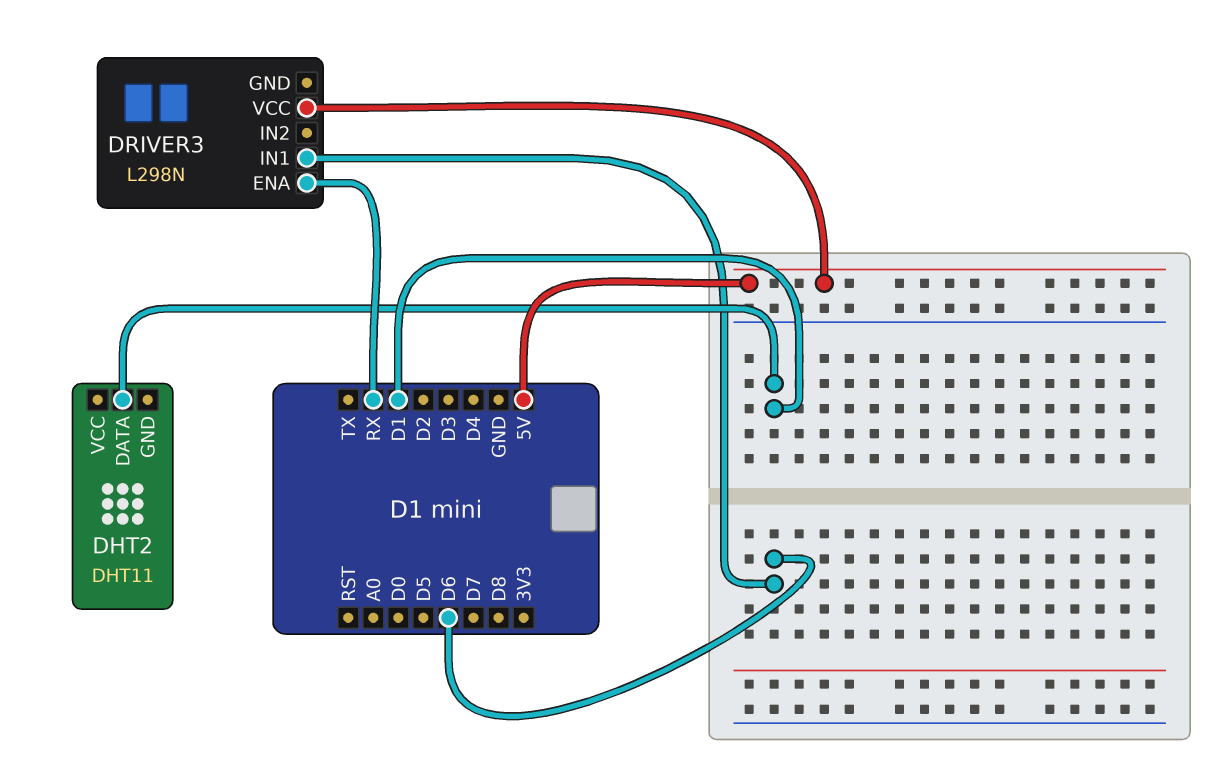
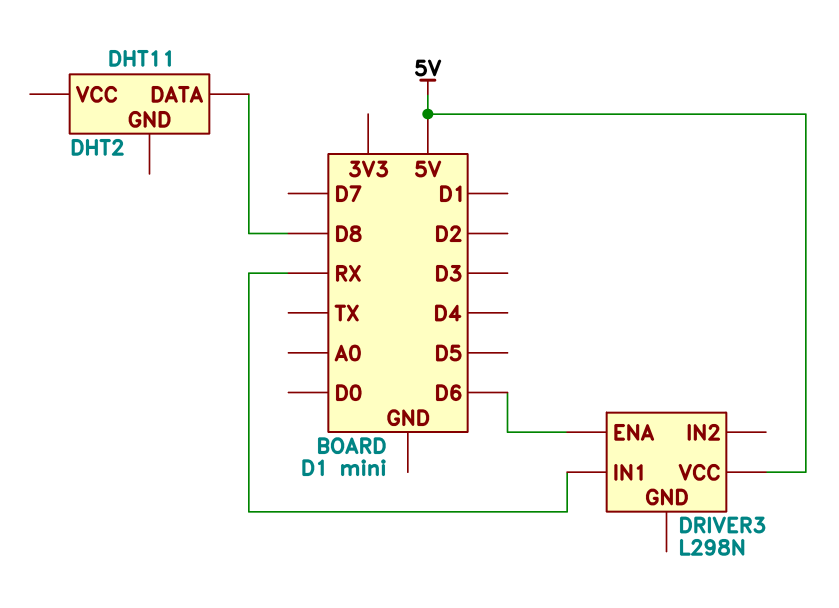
DHT2 pin DATA: D1 -> D8
DRIVER3 pin ENA: RX -> D6
DRIVER3 pin IN1: D6 -> RX

